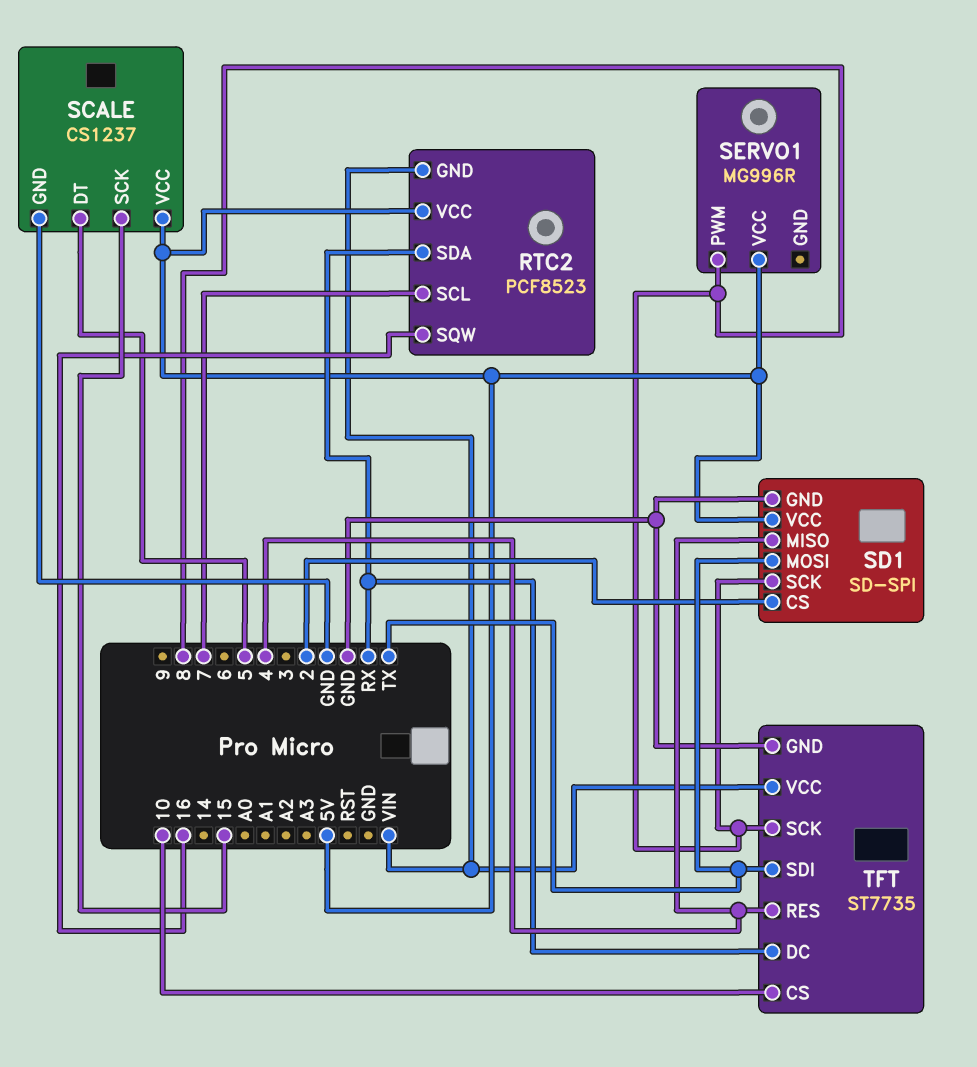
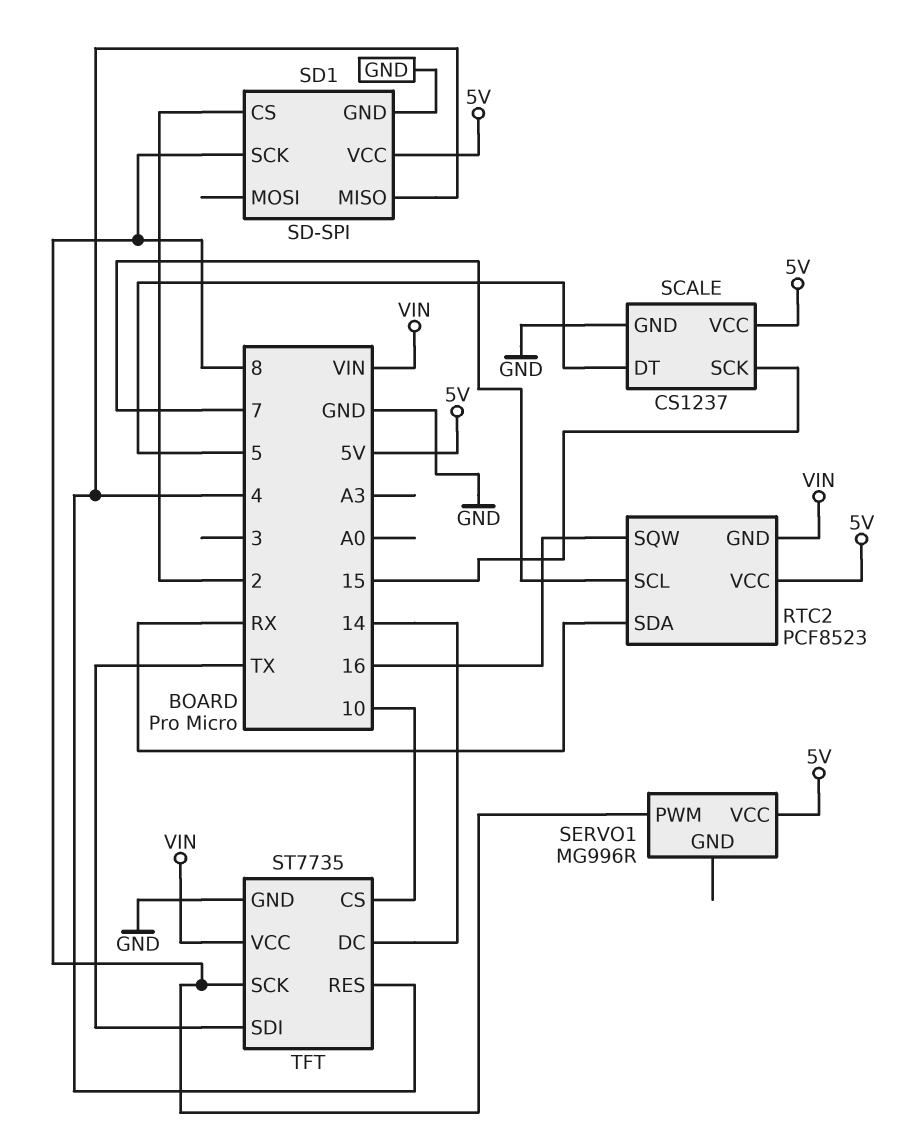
SD1 pin MOSI: TX -> none
TFT pin DC: RX -> 14

